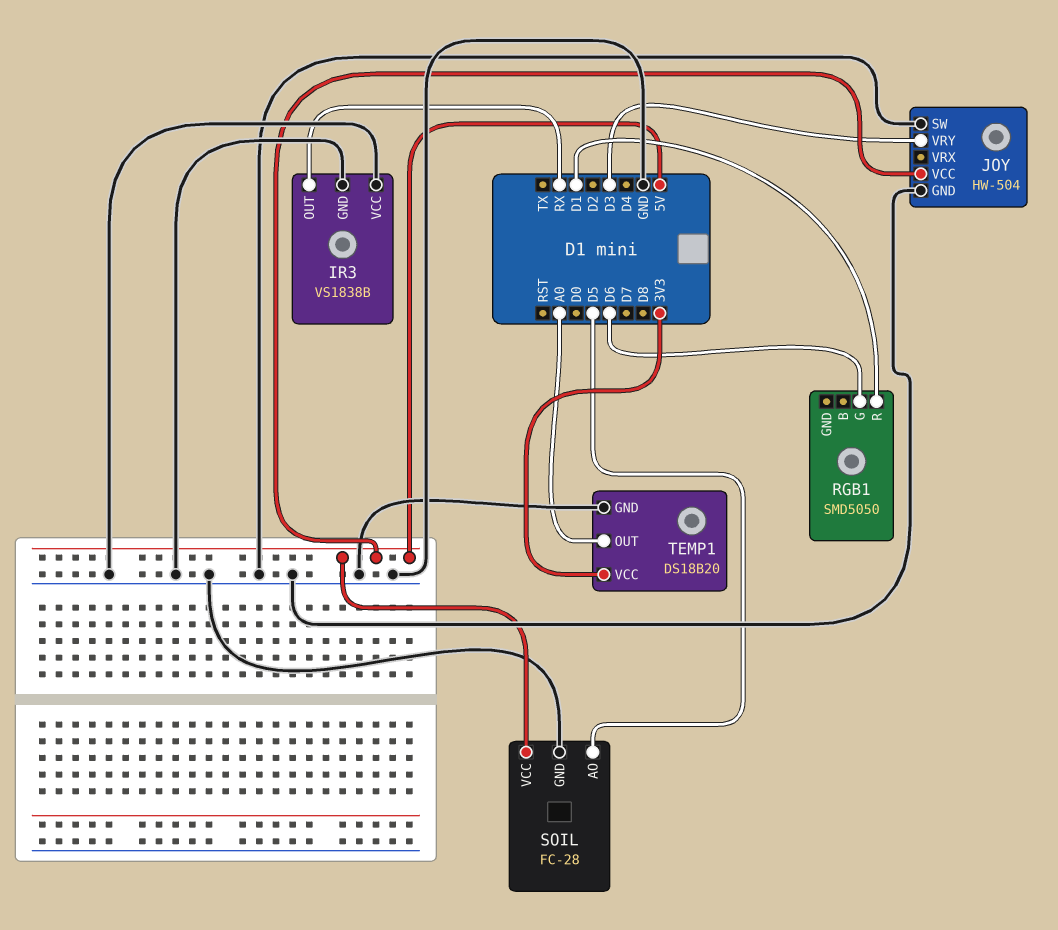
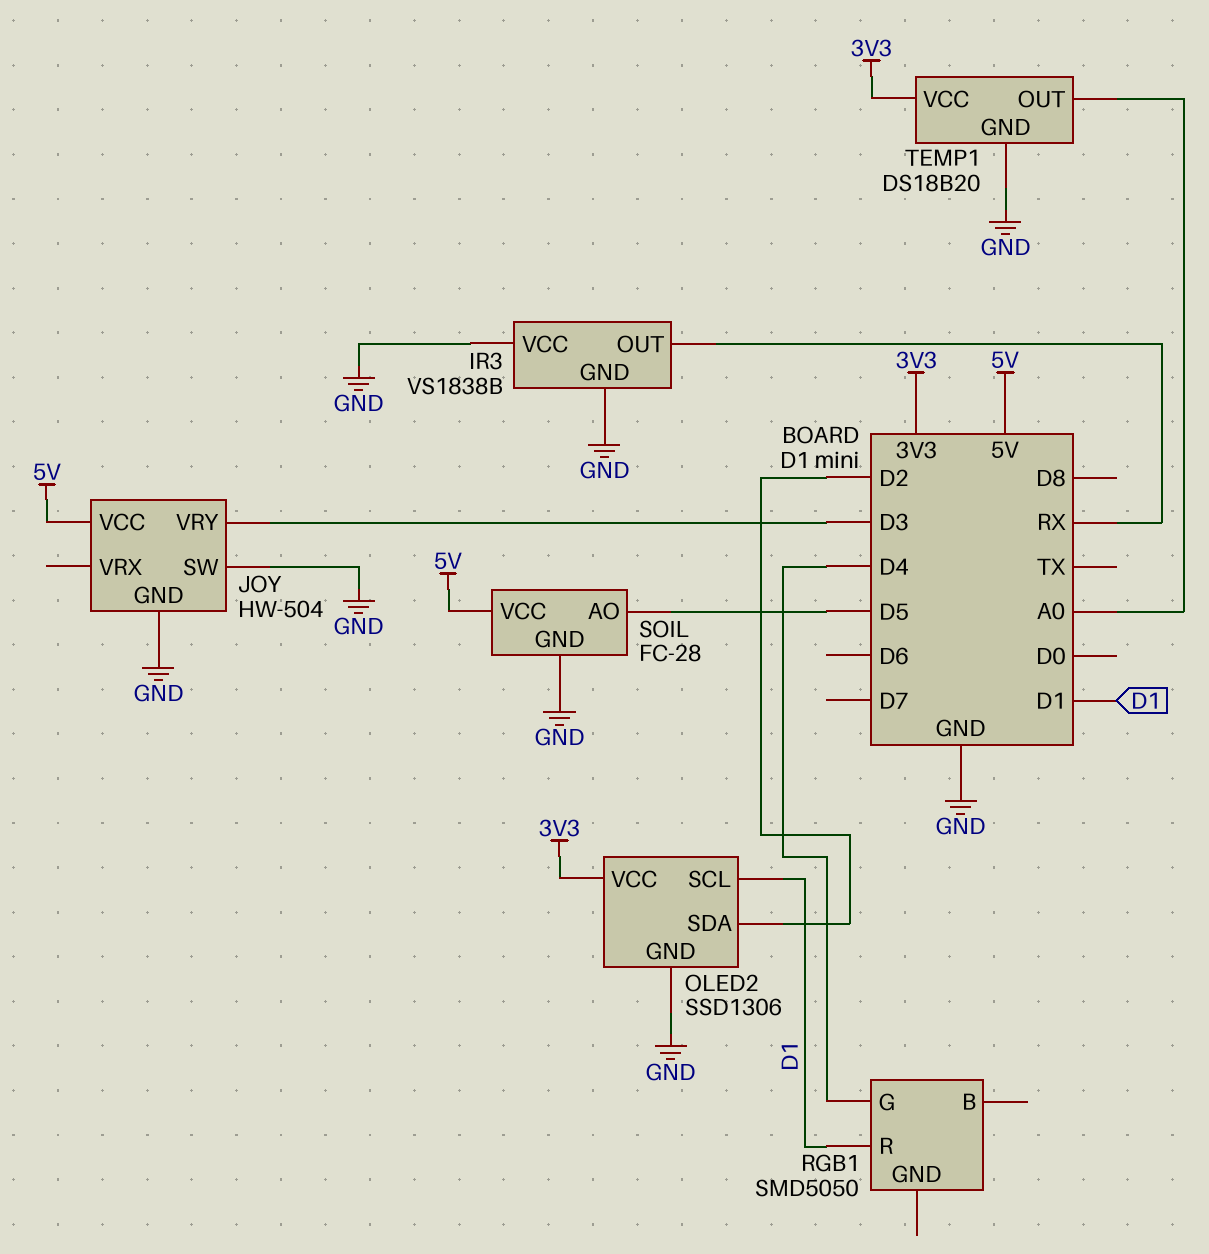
OLED2: none -> SSD1306
OLED2 pin GND: none -> GND
OLED2 pin SCL: none -> D1
OLED2 pin SDA: none -> D2
OLED2 pin VCC: none -> 3V3
RGB1 pin G: D6 -> D4

